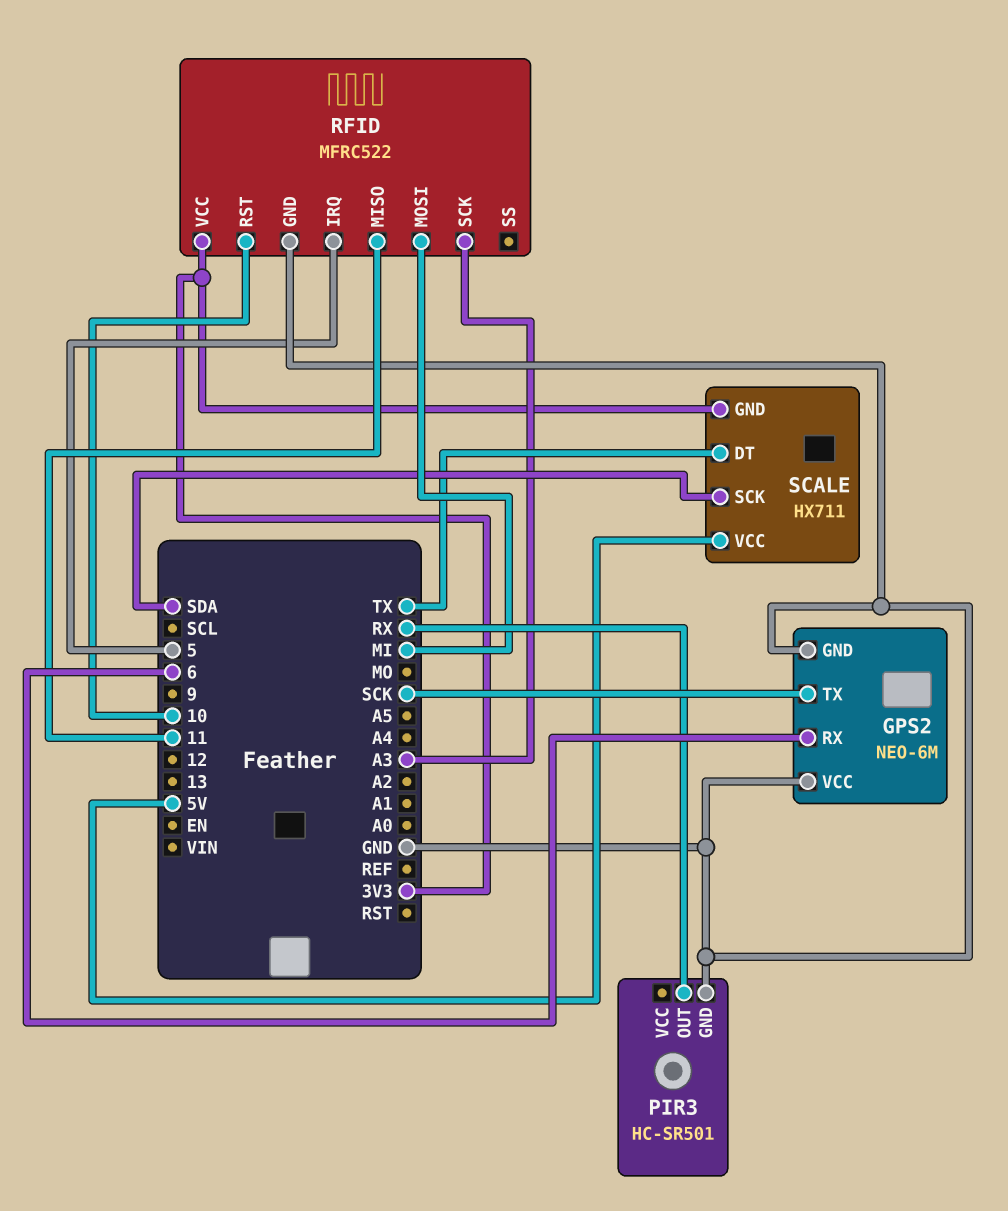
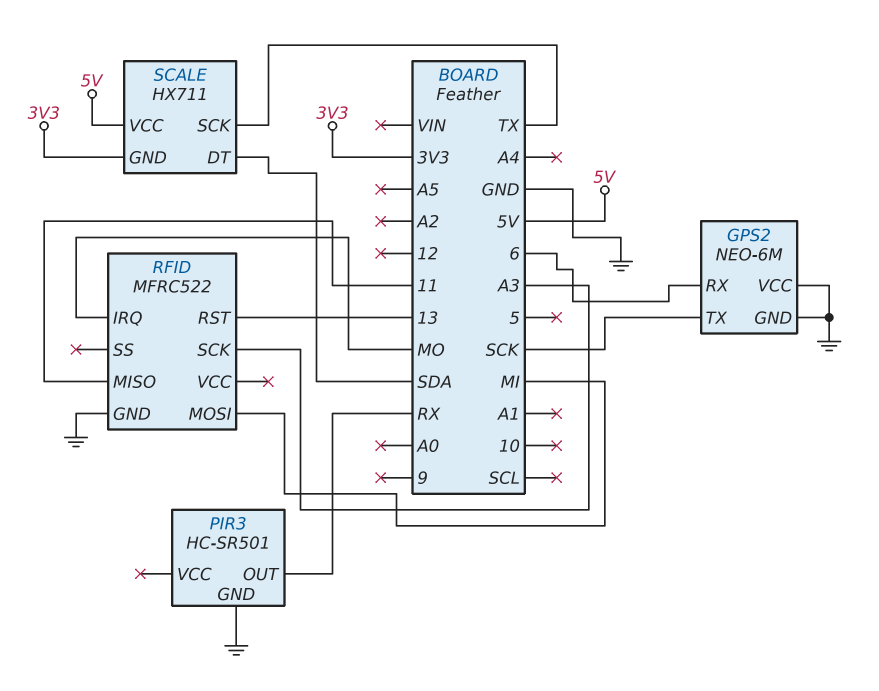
RFID pin IRQ: 5 -> MO
RFID pin RST: 10 -> 13
RFID pin VCC: 3V3 -> none
SCALE pin DT: TX -> SDA
SCALE pin SCK: SDA -> TX

